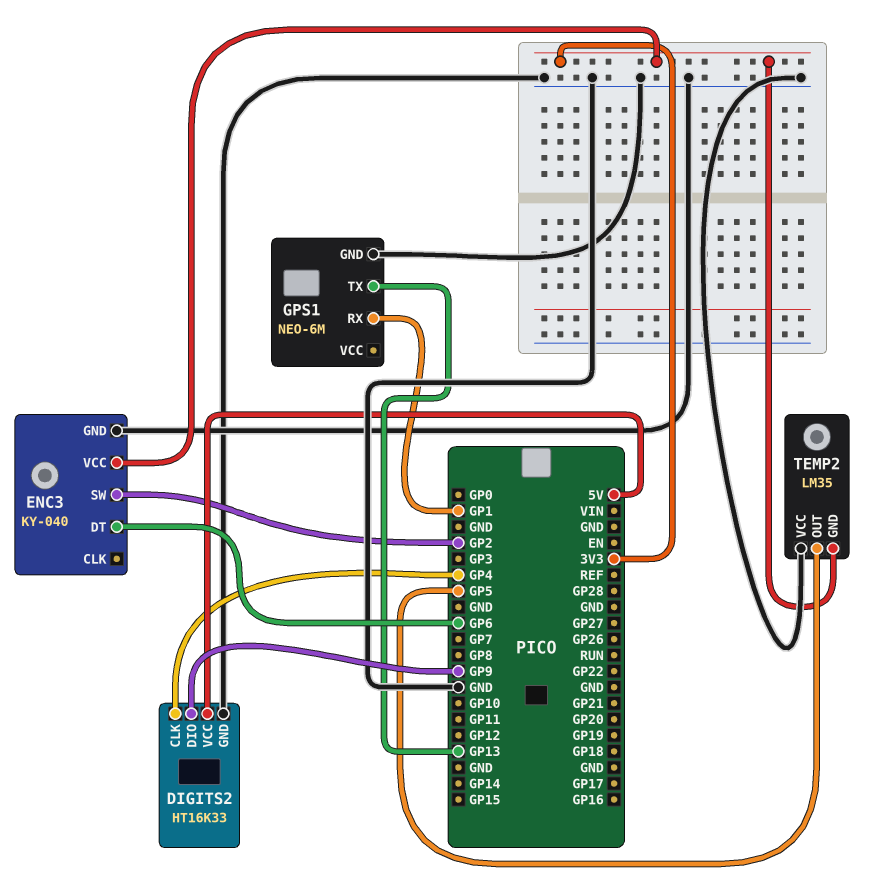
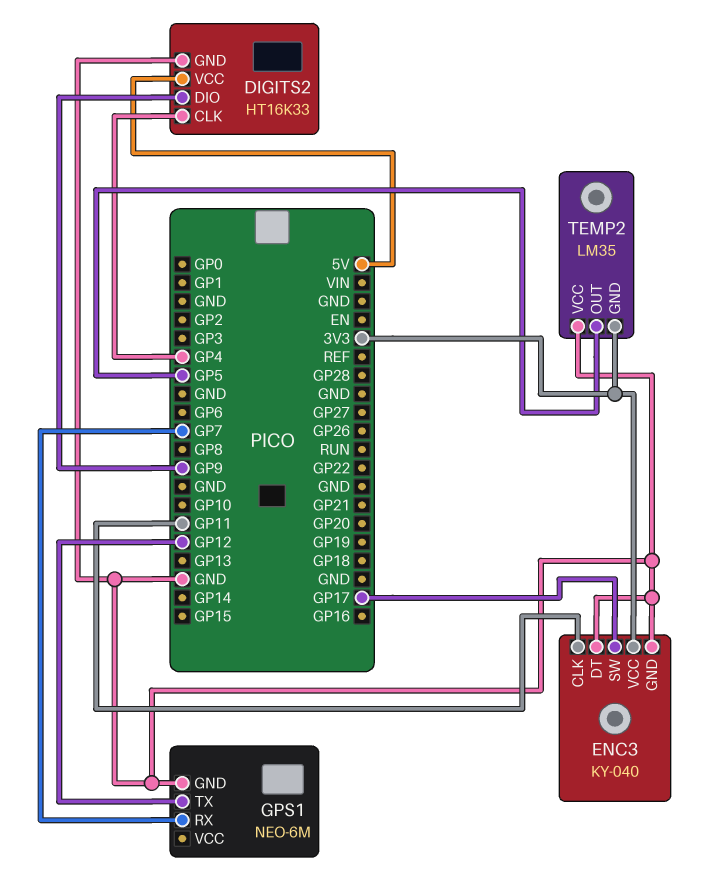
ENC3 pin CLK: none -> GP11
ENC3 pin DT: GP6 -> GND
ENC3 pin SW: GP2 -> GP17
GPS1 pin RX: GP1 -> GP7
GPS1 pin TX: GP13 -> GP12

